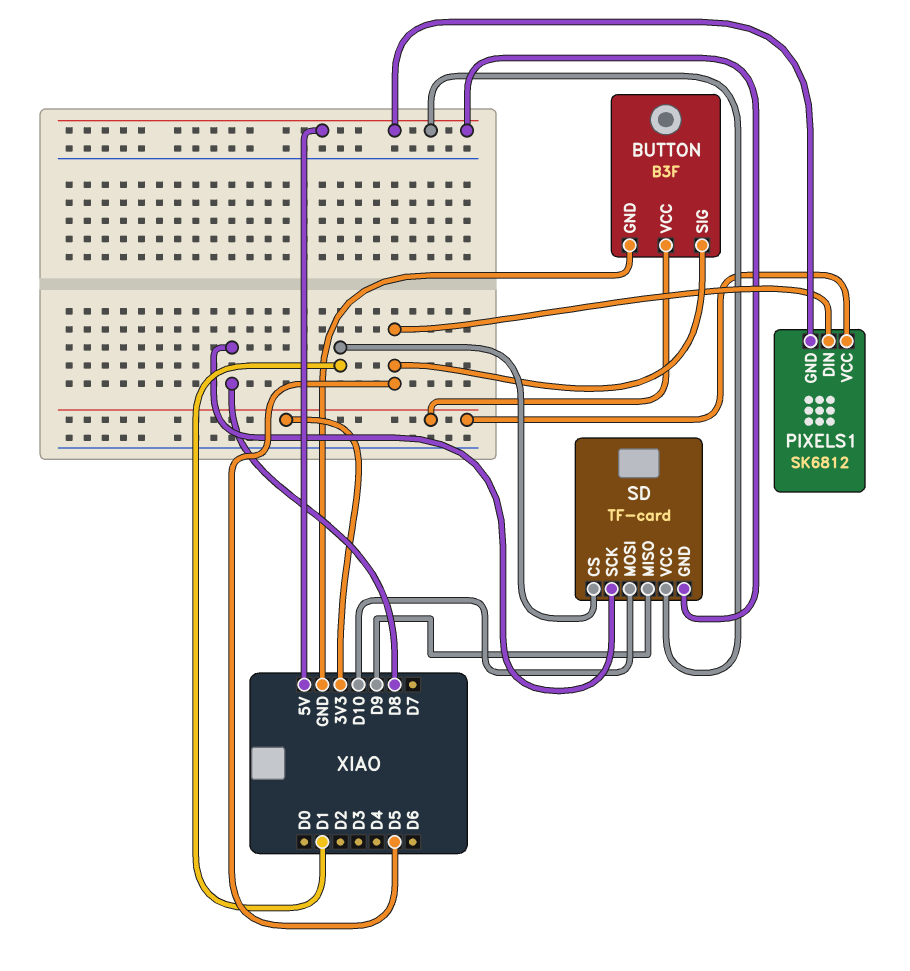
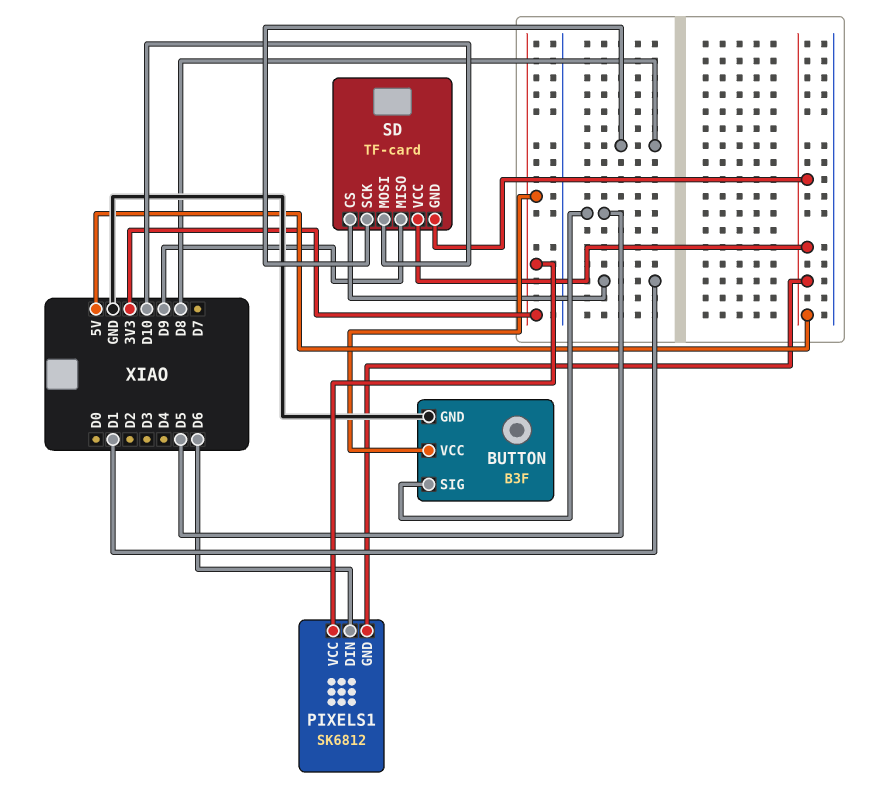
PIXELS1 pin DIN: D5 -> D6

